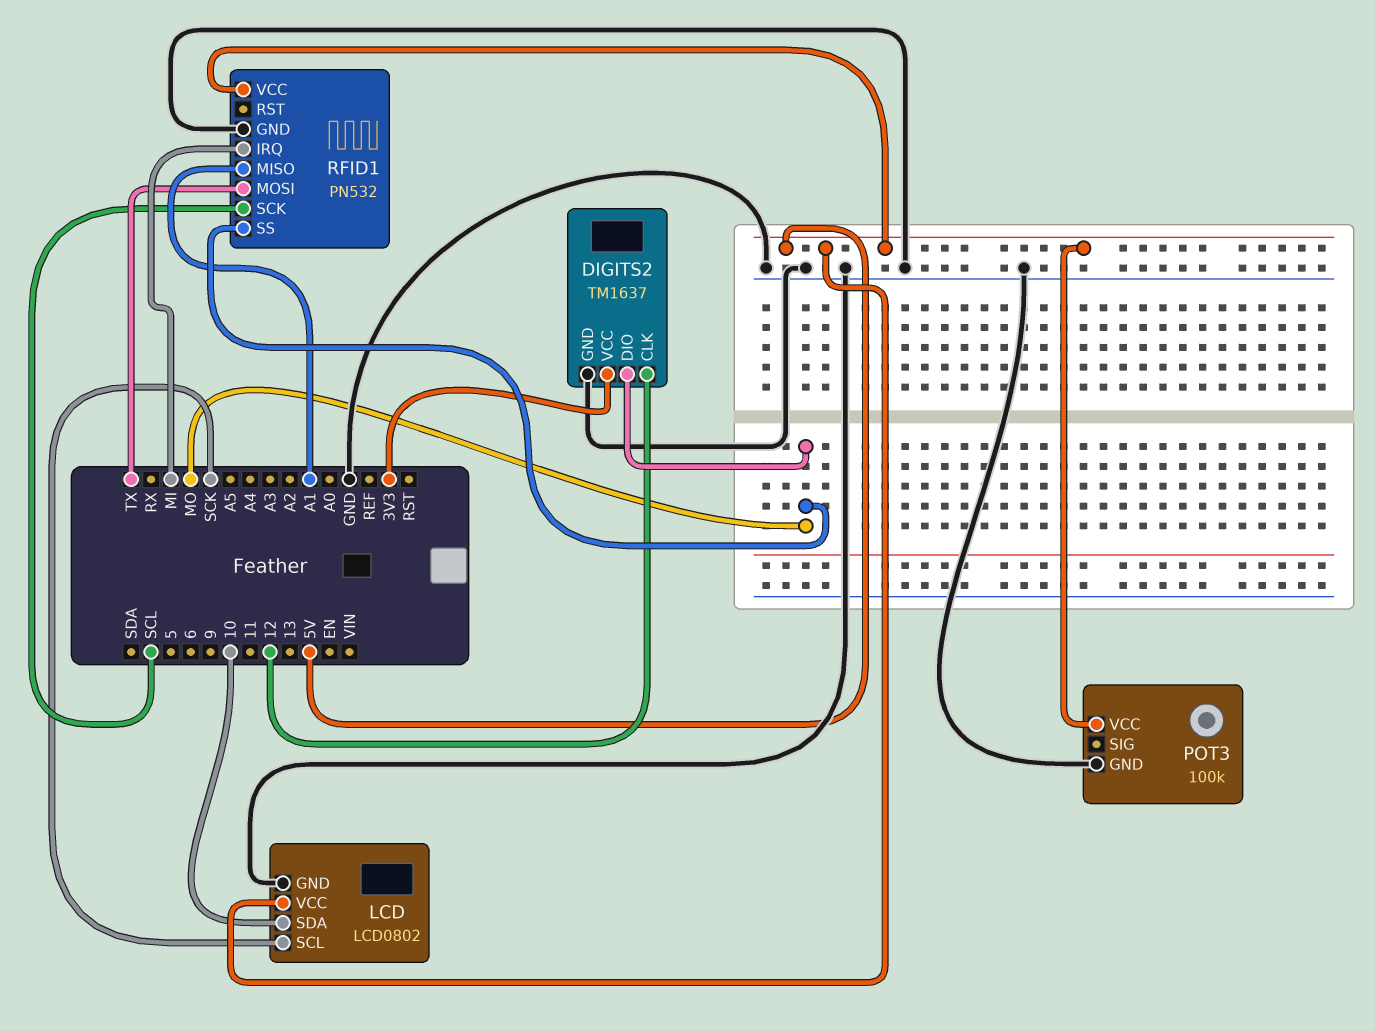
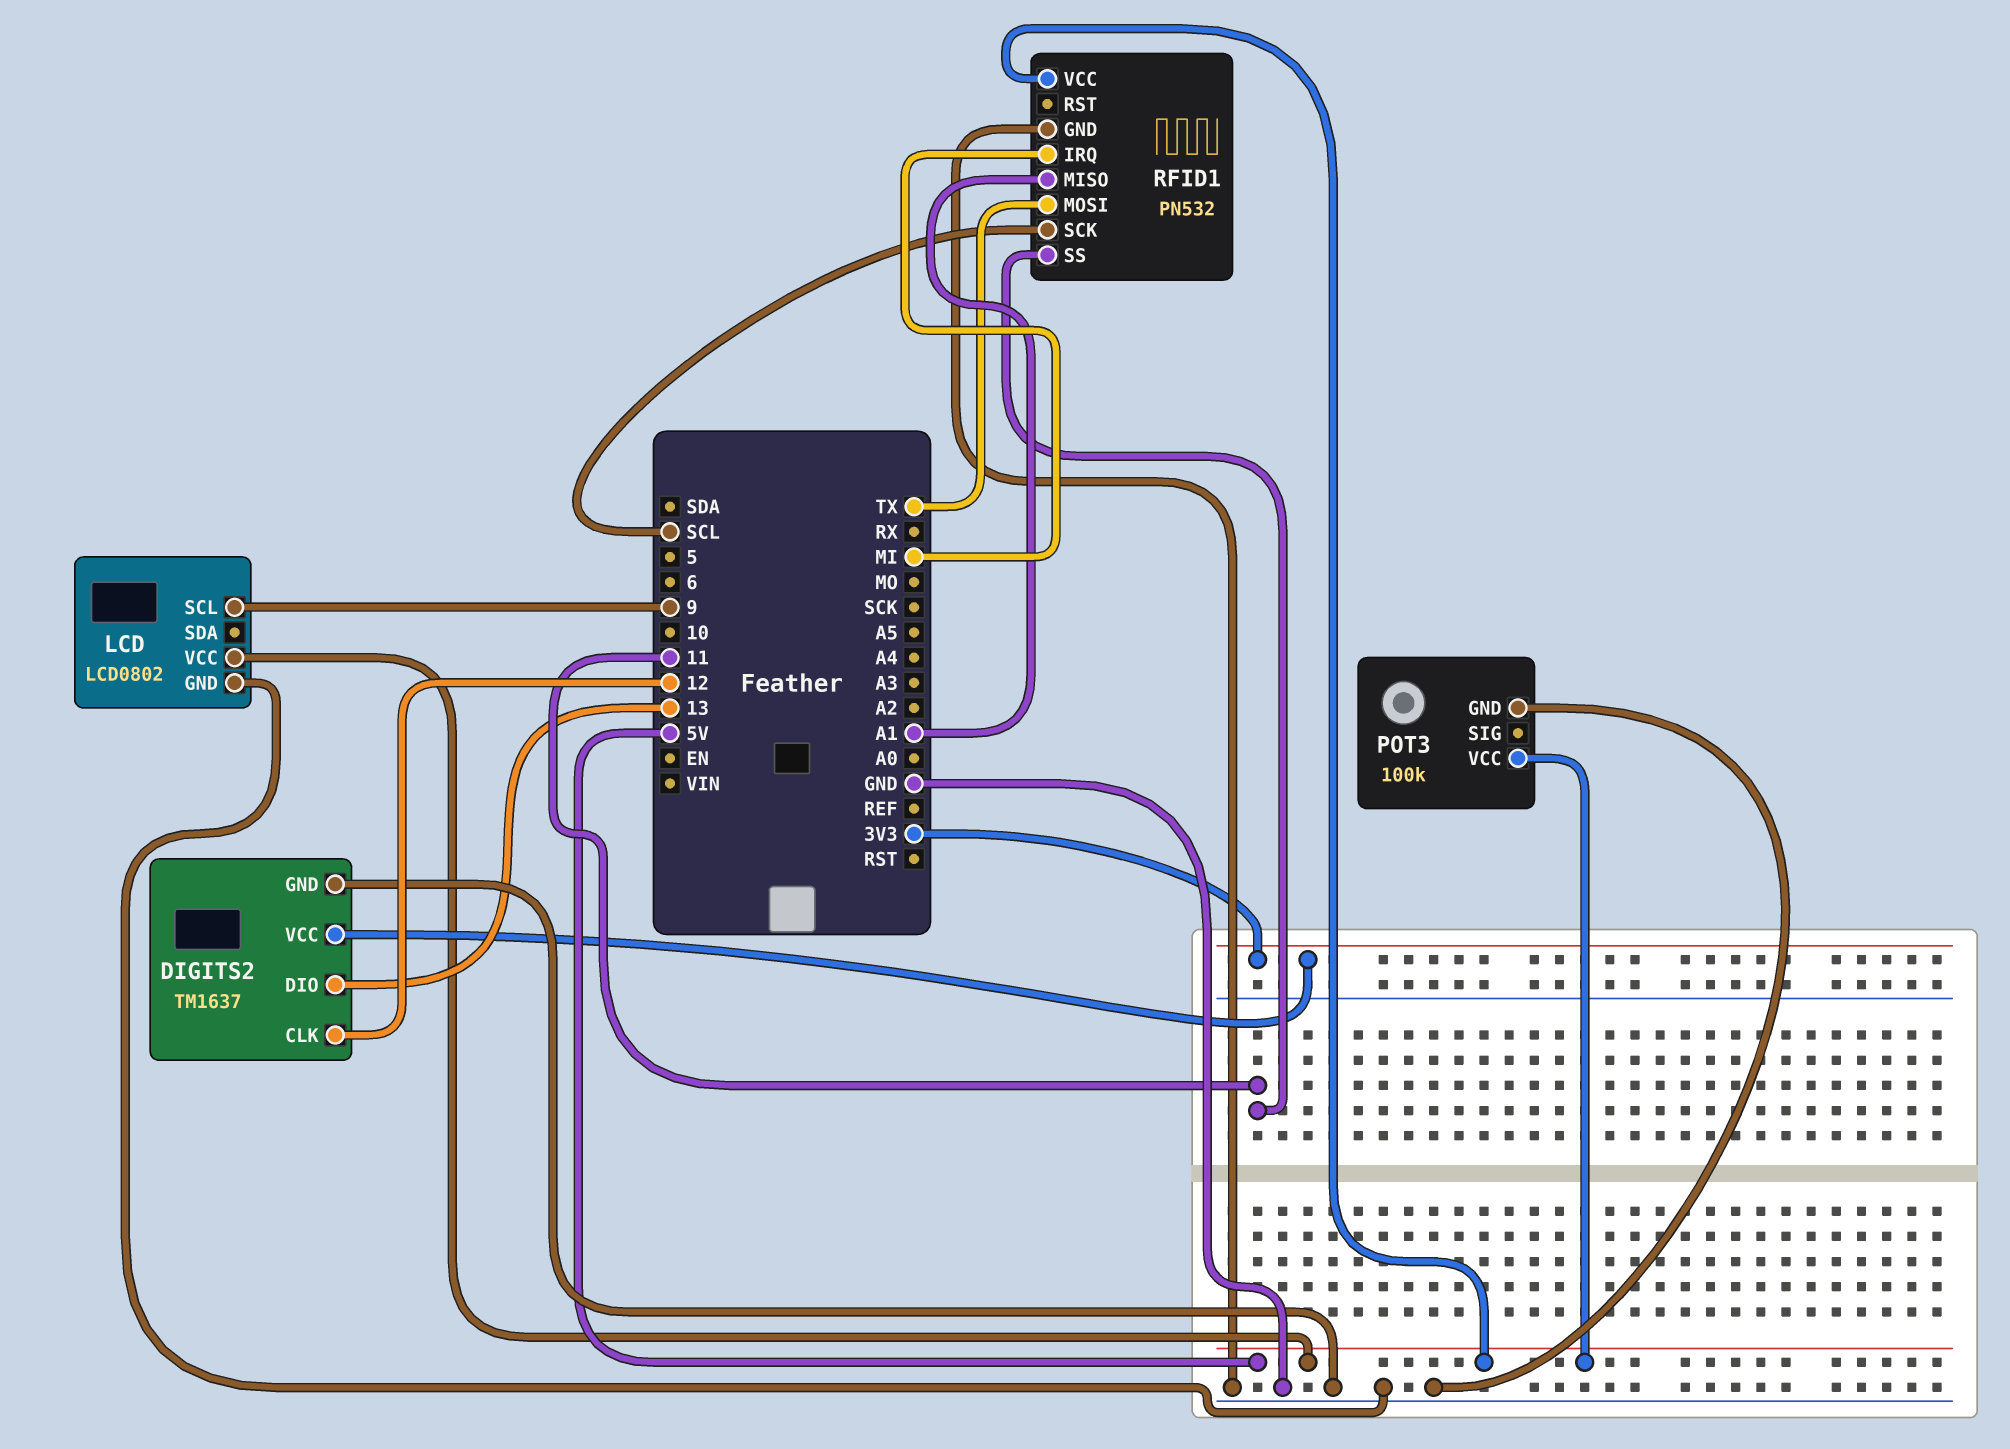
DIGITS2 pin DIO: MO -> 13
LCD pin SCL: SCK -> 9
LCD pin SDA: 10 -> none
RFID1 pin SS: MO -> 11

